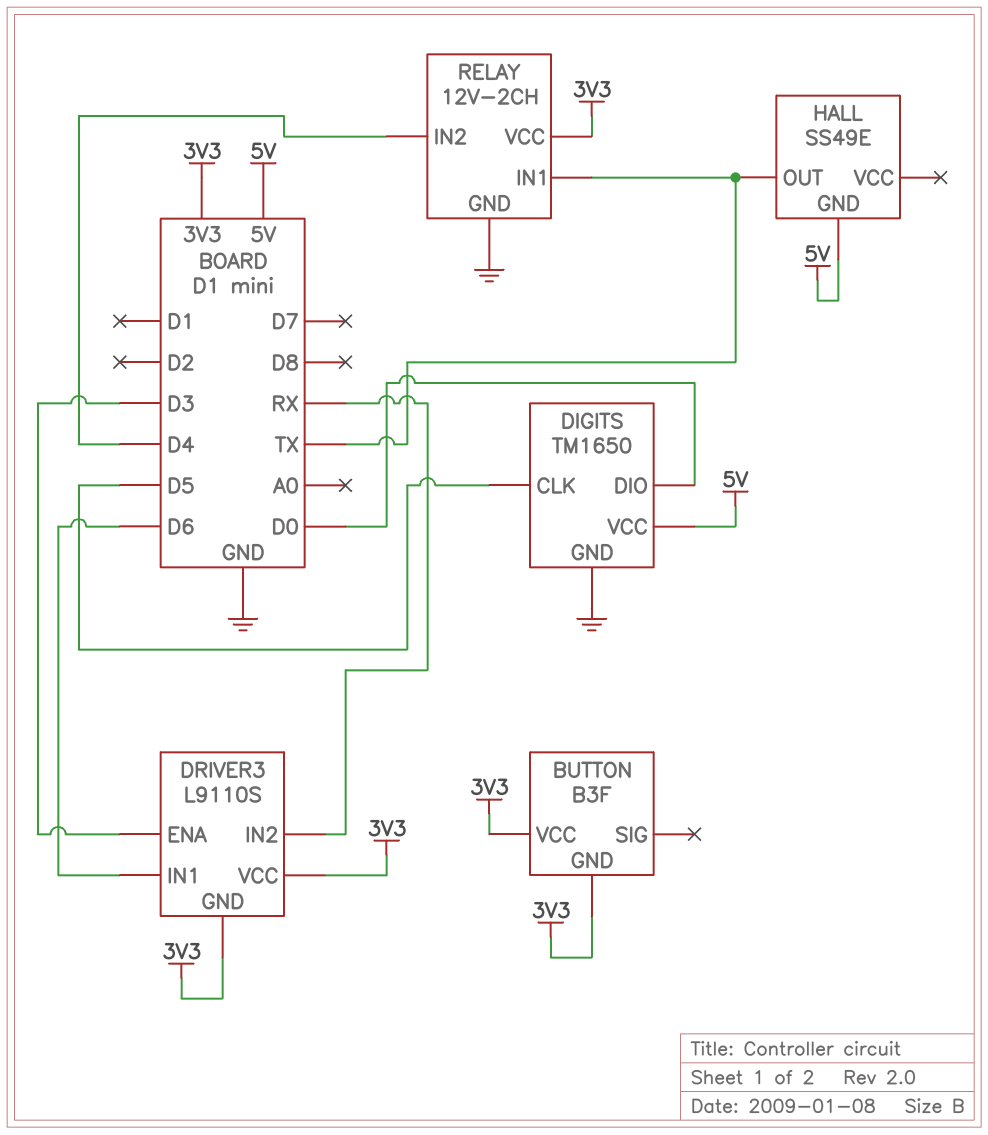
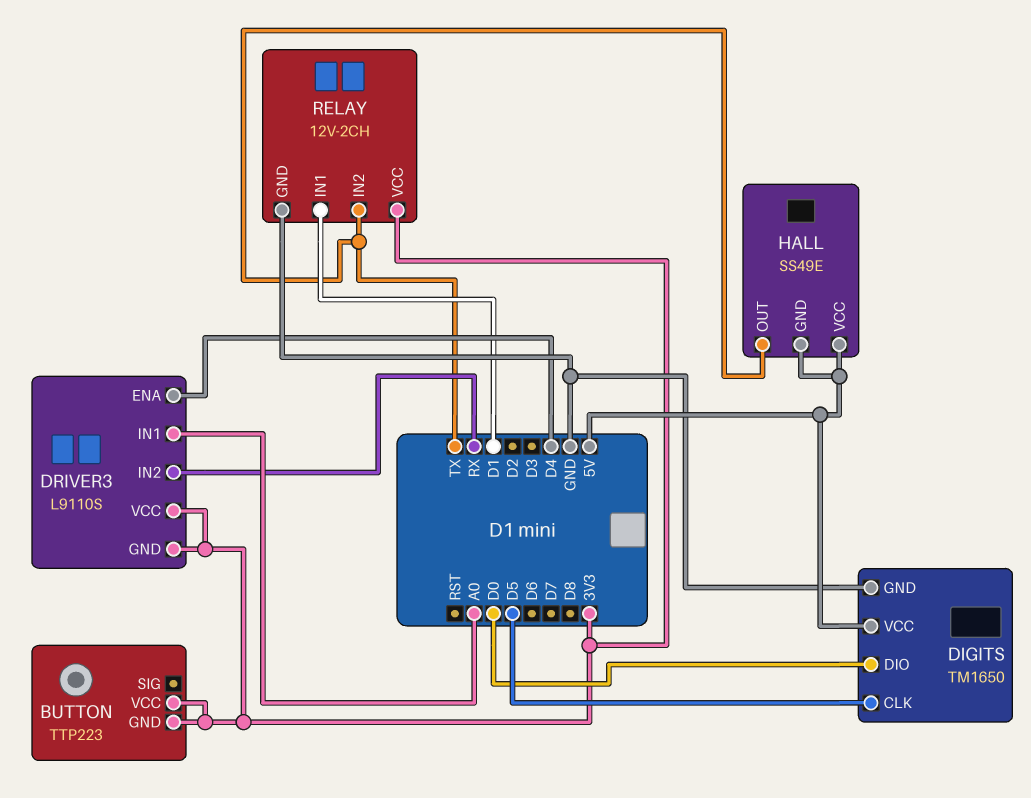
BUTTON: B3F -> TTP223
DRIVER3 pin ENA: D3 -> D4
DRIVER3 pin IN1: D6 -> A0
HALL pin VCC: none -> 5V
RELAY pin IN1: TX -> D1
RELAY pin IN2: D4 -> TX

